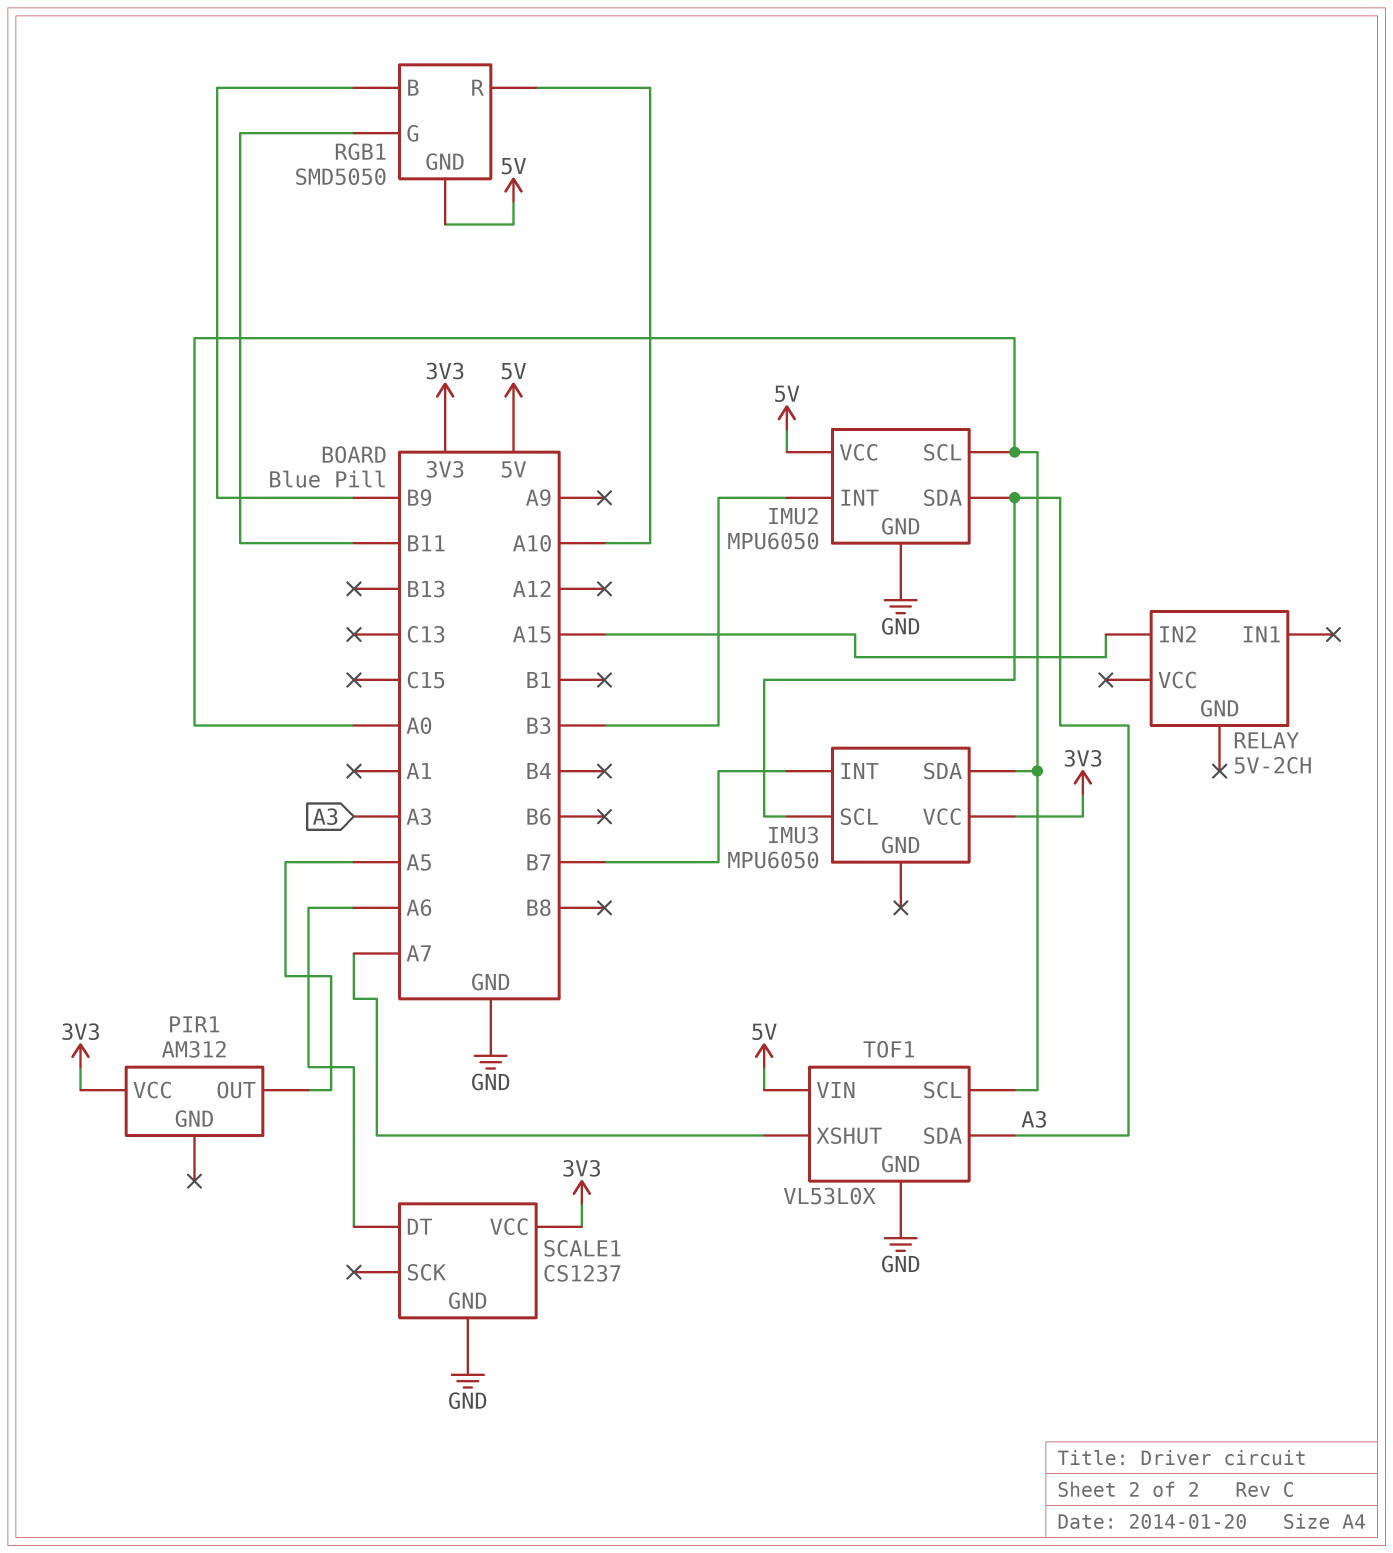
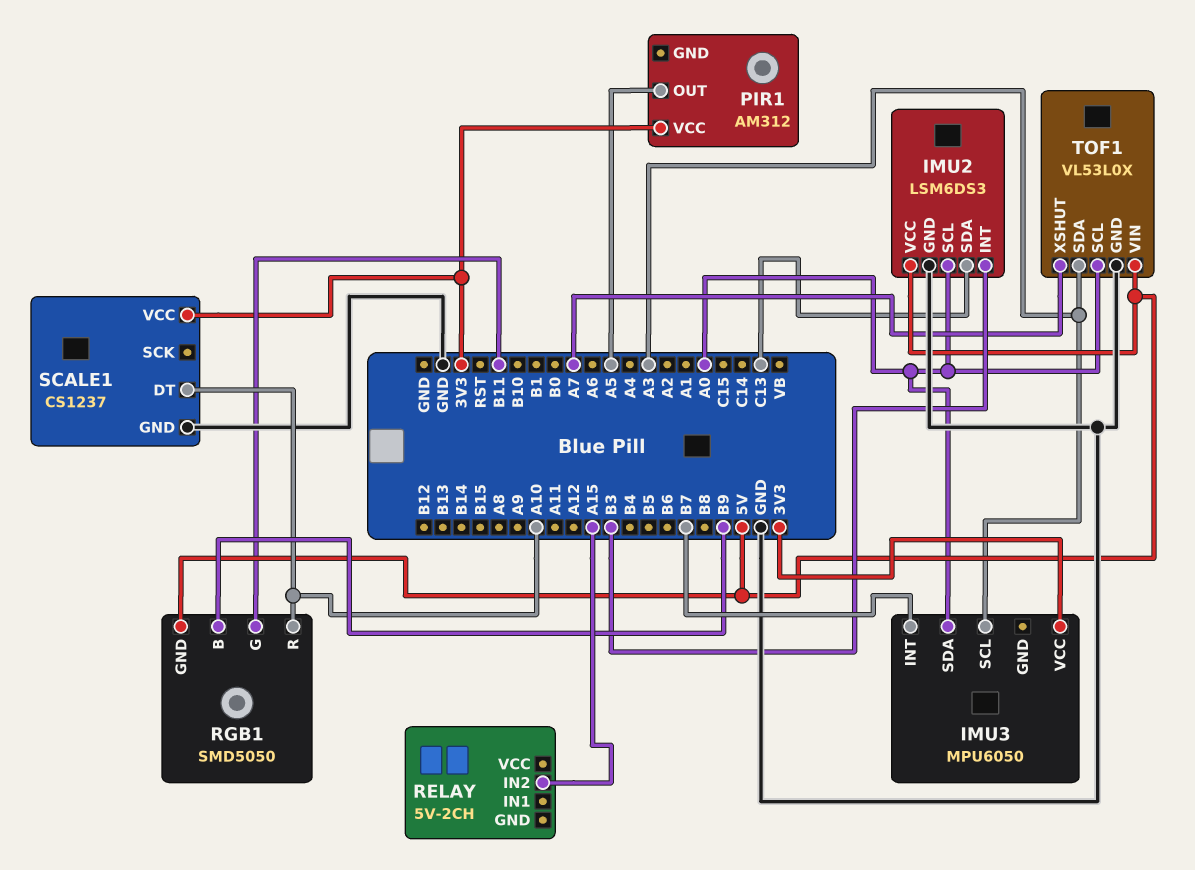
IMU2: MPU6050 -> LSM6DS3
IMU2 pin SDA: A3 -> C13
SCALE1 pin DT: A6 -> A10

